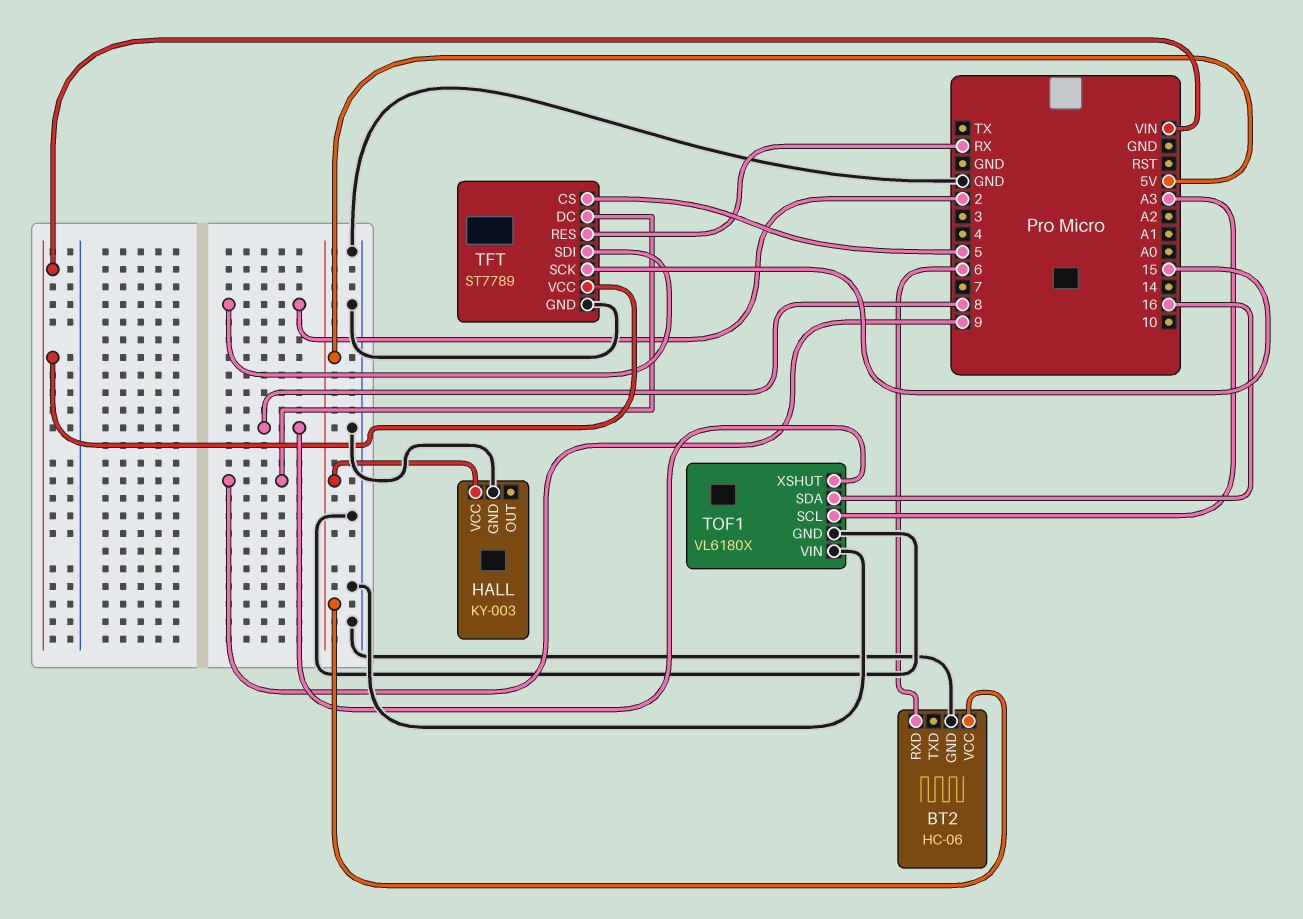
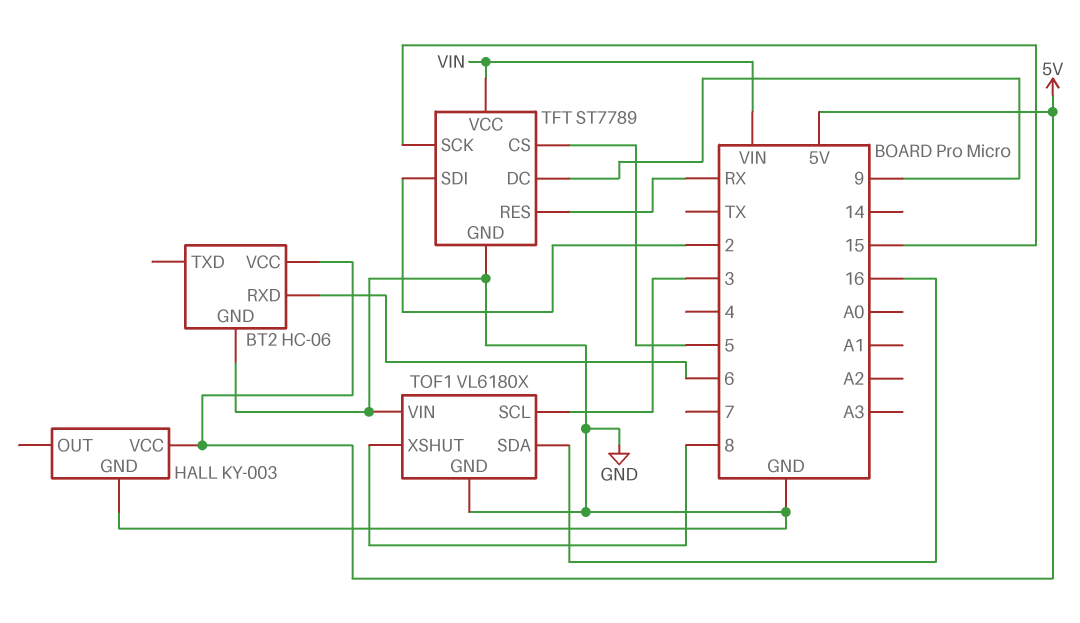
TOF1 pin SCL: A3 -> 3

